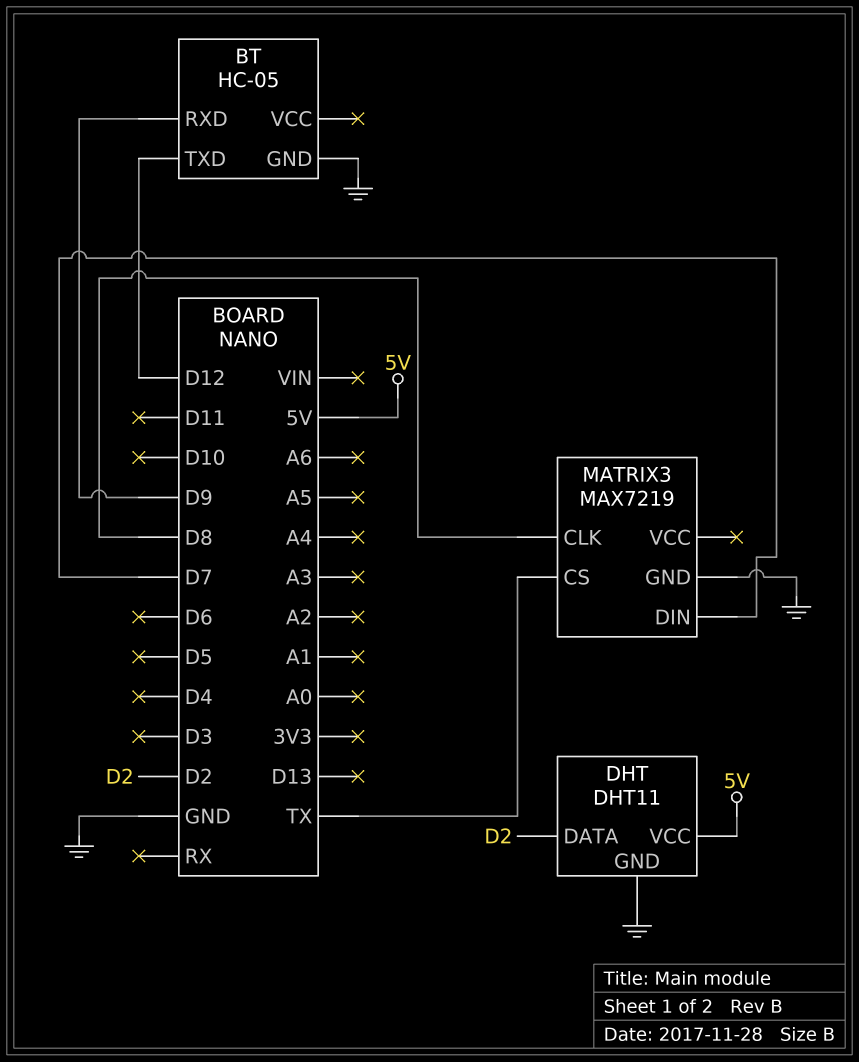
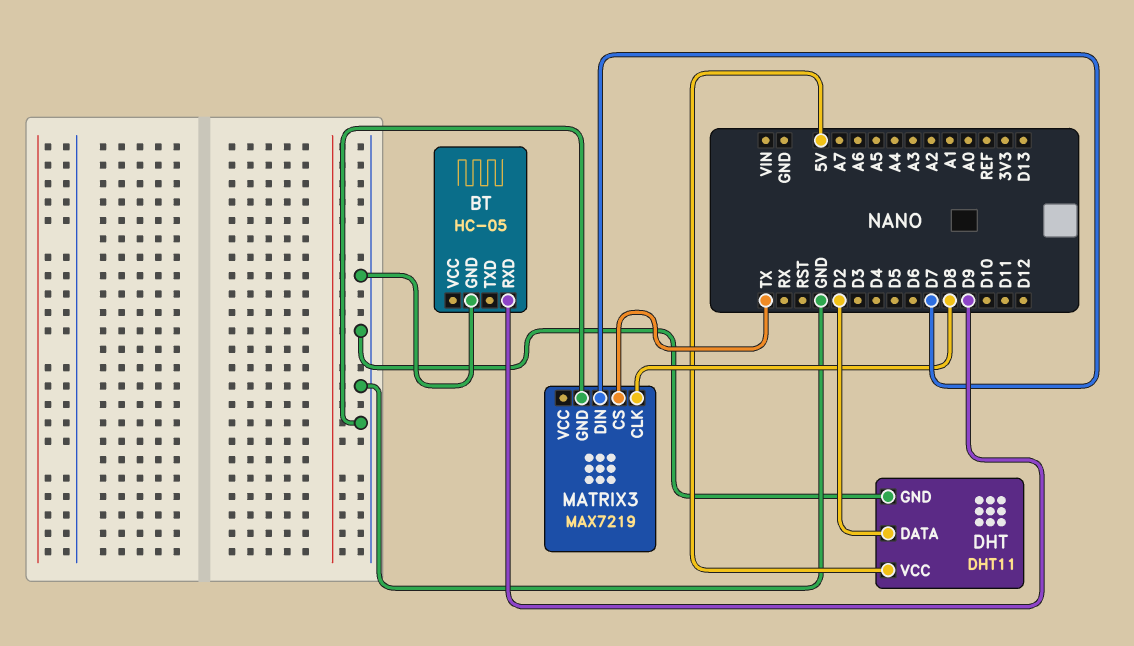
BT pin TXD: D12 -> none

